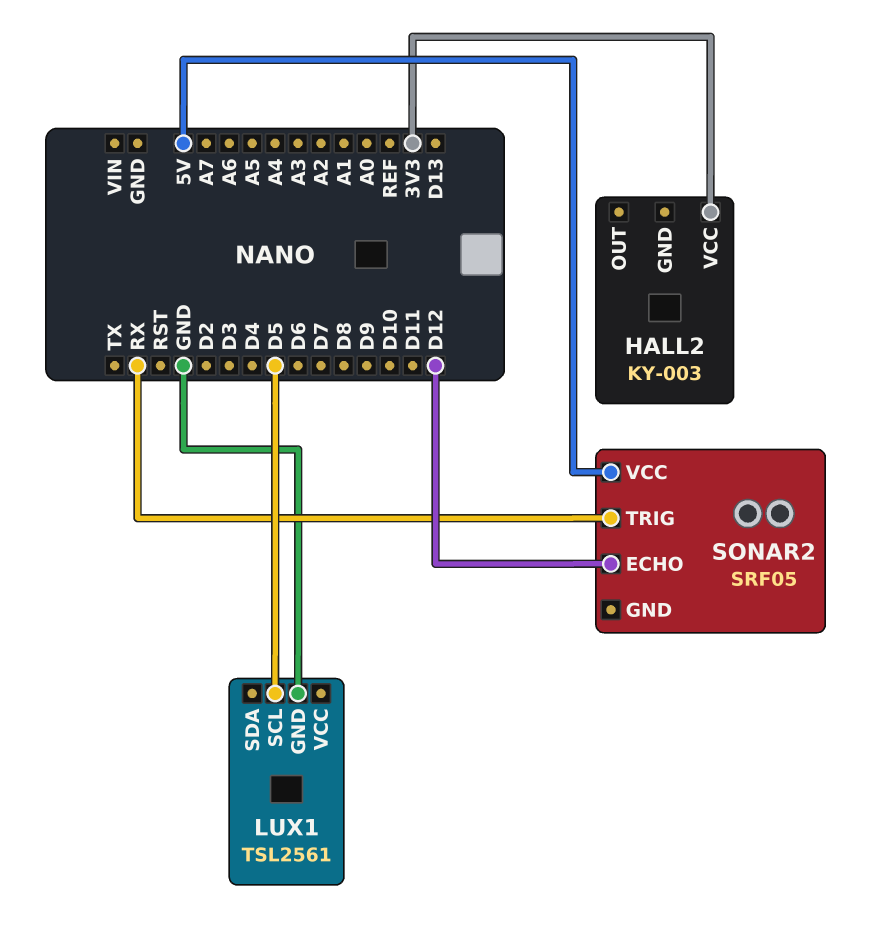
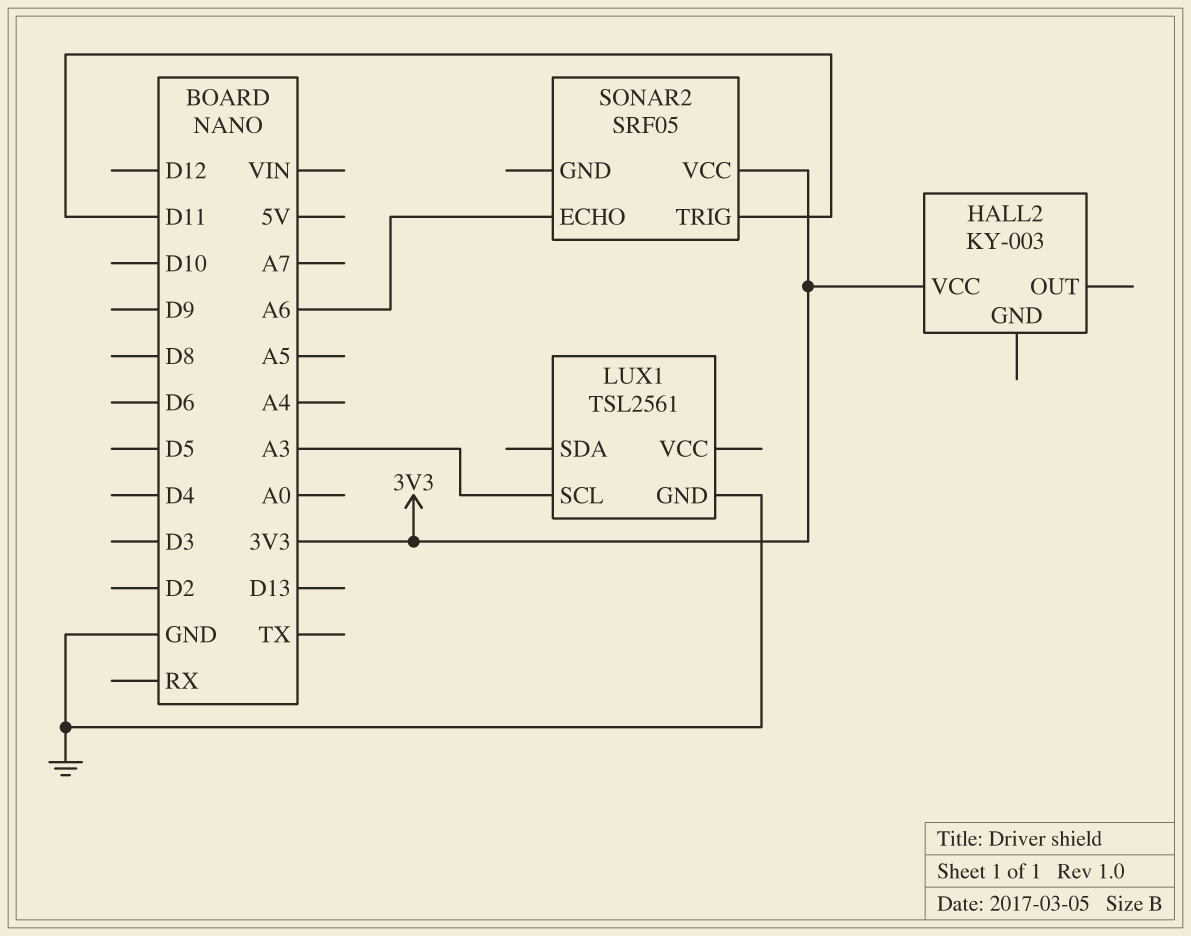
LUX1 pin SCL: D5 -> A3
SONAR2 pin ECHO: D12 -> A6
SONAR2 pin TRIG: RX -> D11
SONAR2 pin VCC: 5V -> 3V3

